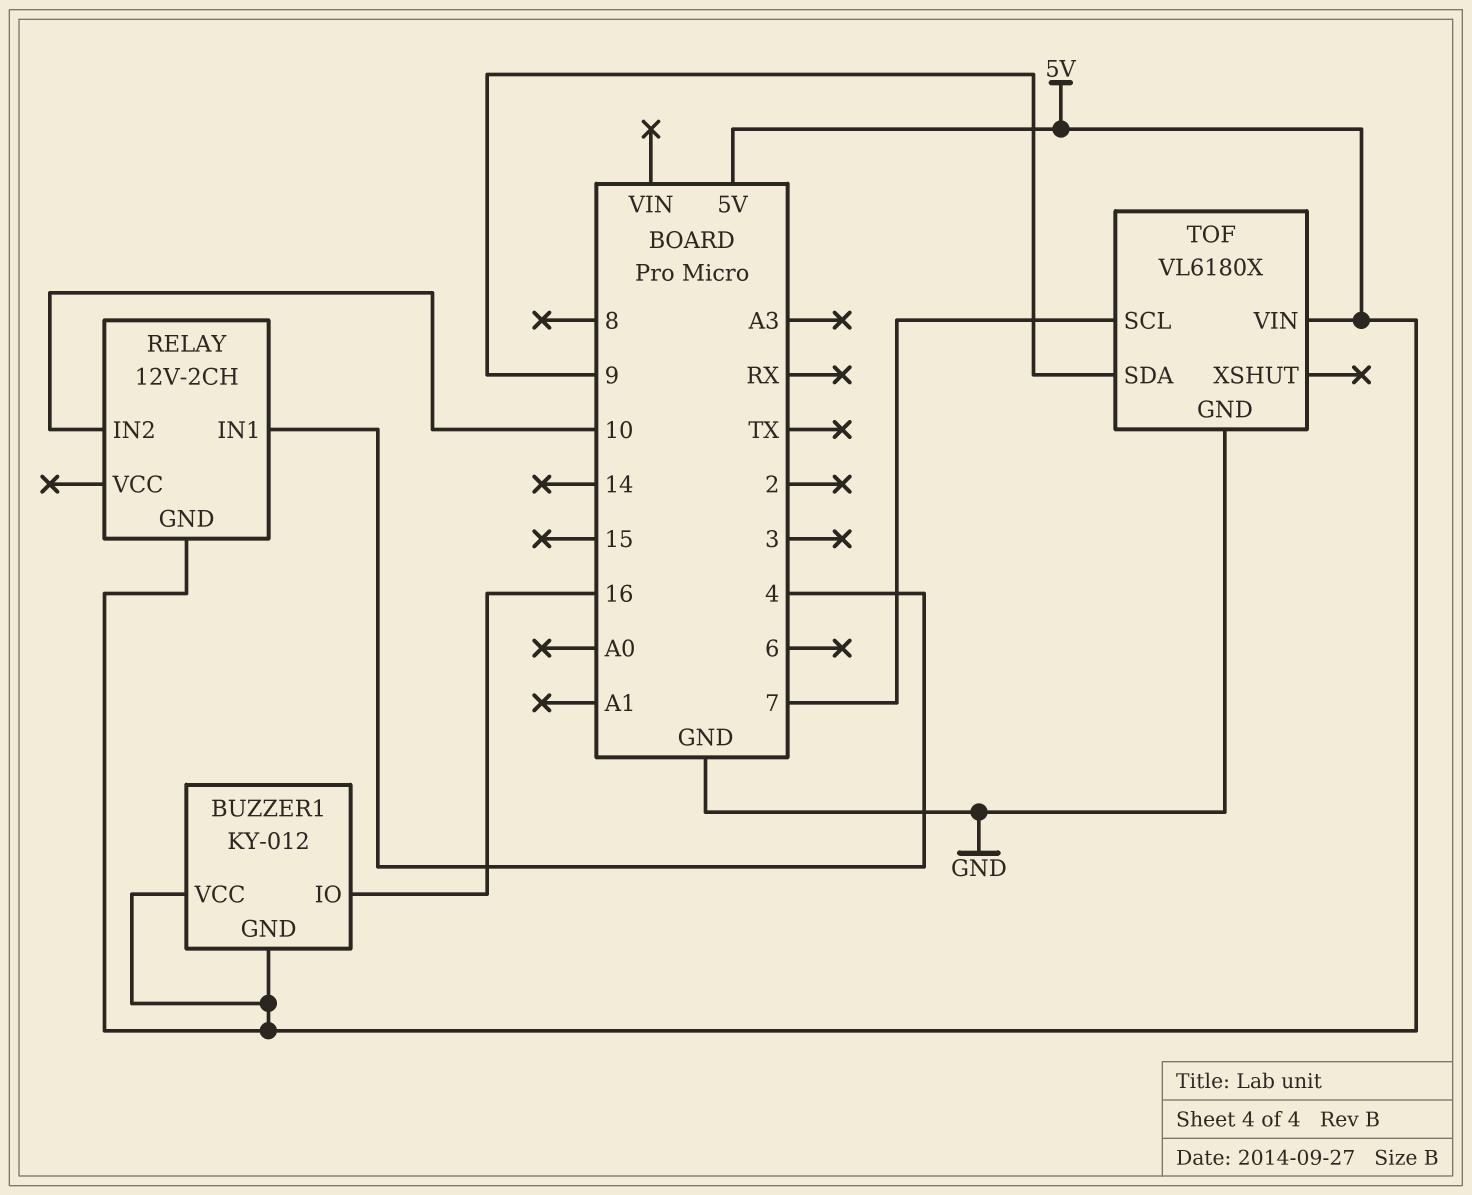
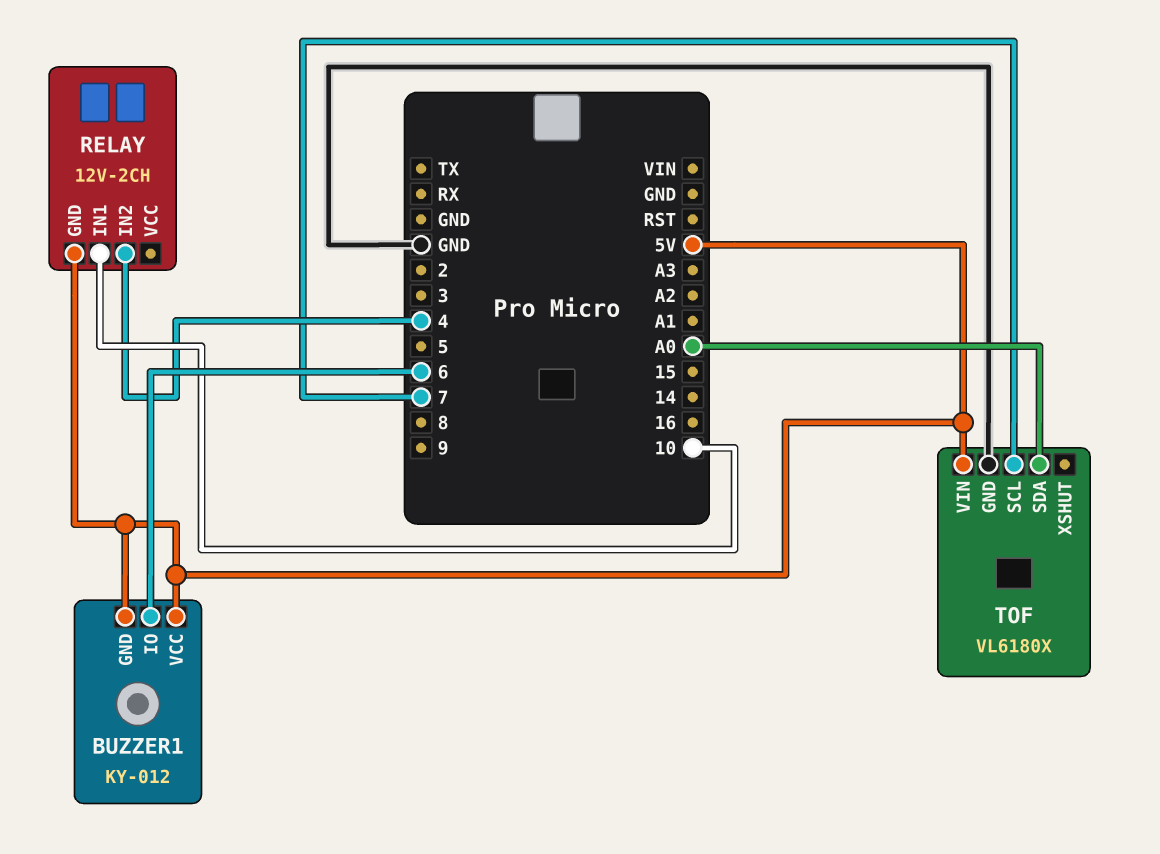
BUZZER1 pin IO: 16 -> 6
RELAY pin IN1: 4 -> 10
RELAY pin IN2: 10 -> 4
TOF pin SDA: 9 -> A0

